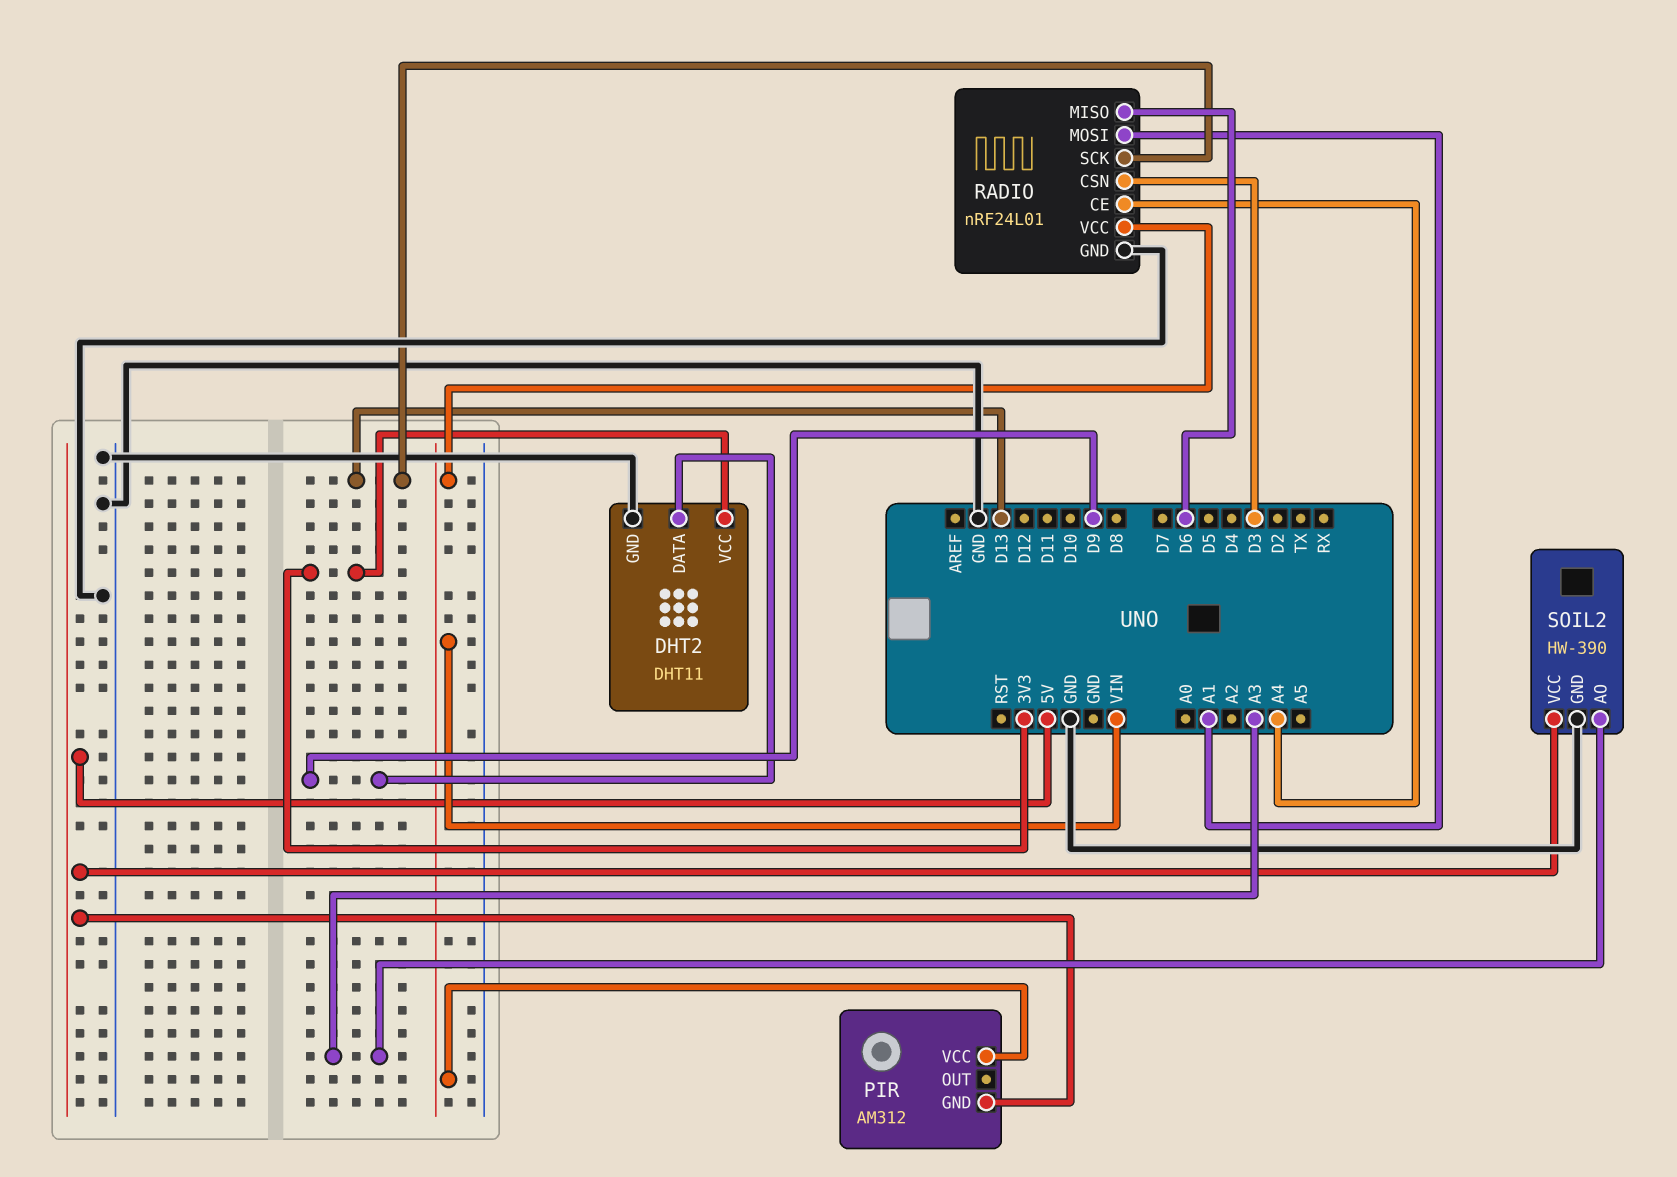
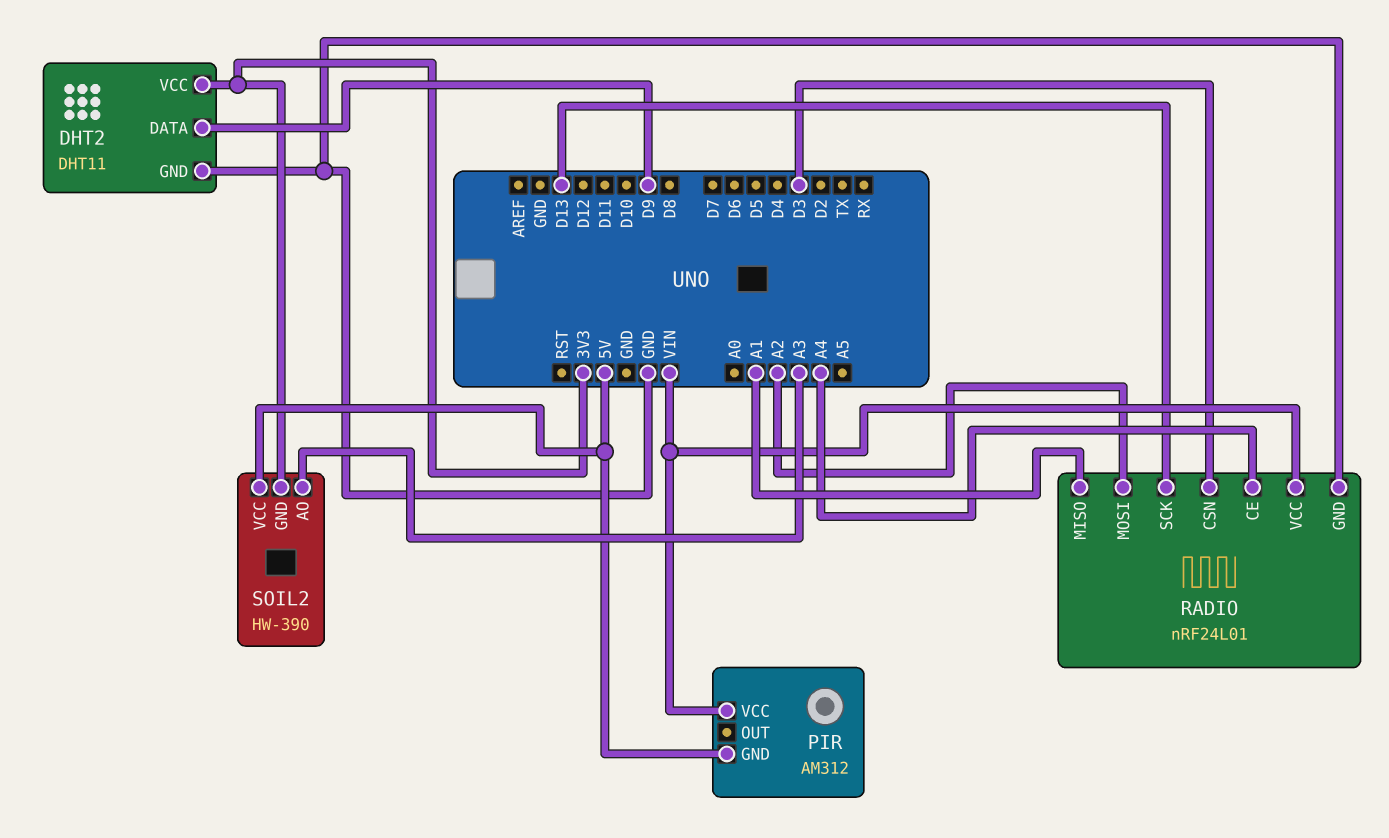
RADIO pin MISO: D6 -> A1
RADIO pin MOSI: A1 -> A2
SOIL2 pin GND: GND -> 3V3

